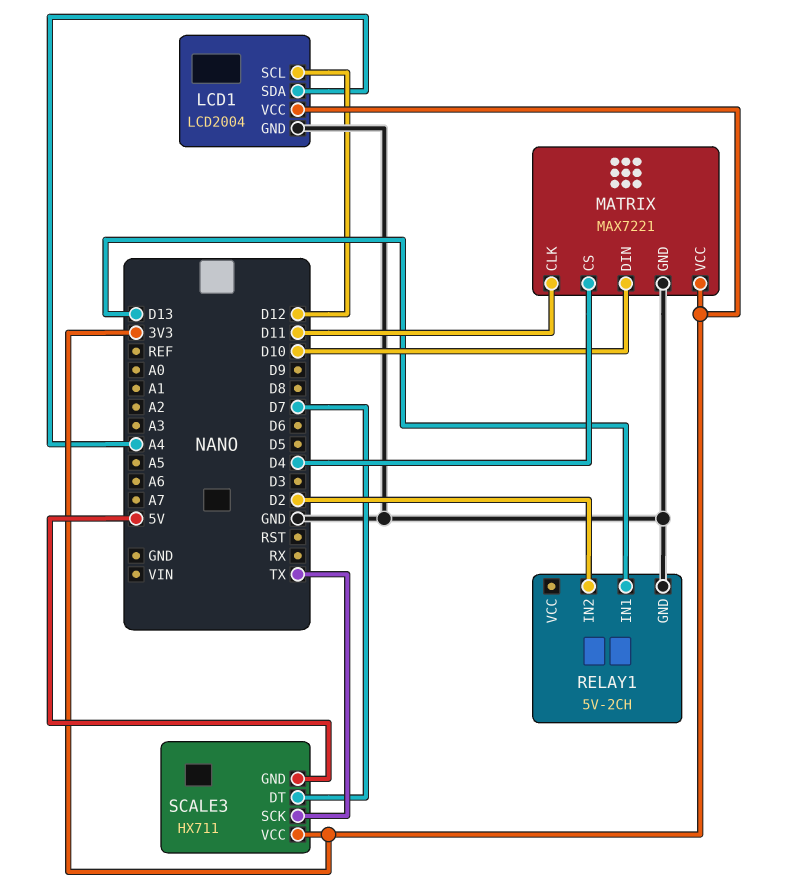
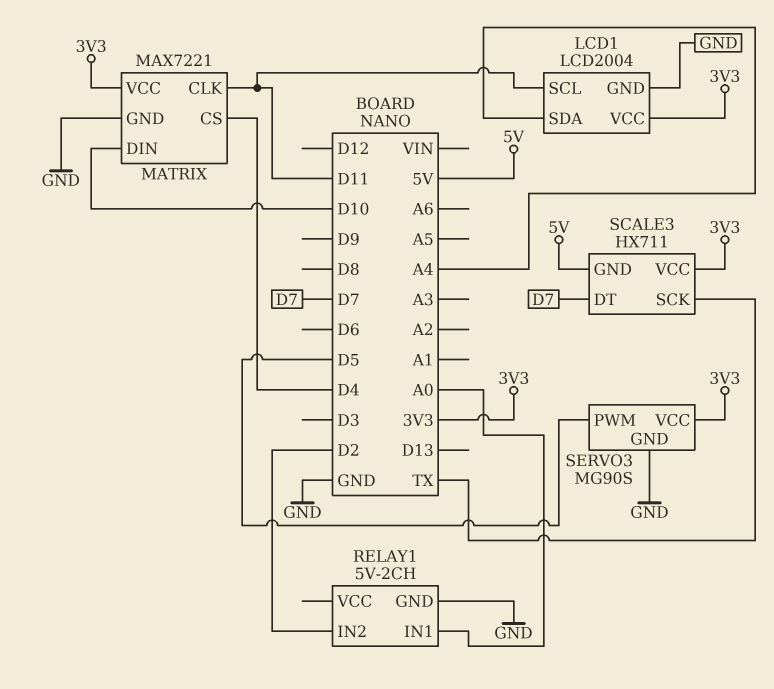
LCD1 pin SCL: D12 -> D11
RELAY1 pin IN1: D13 -> A0
SERVO3: none -> MG90S
SERVO3 pin GND: none -> GND
SERVO3 pin PWM: none -> D5
SERVO3 pin VCC: none -> 3V3

